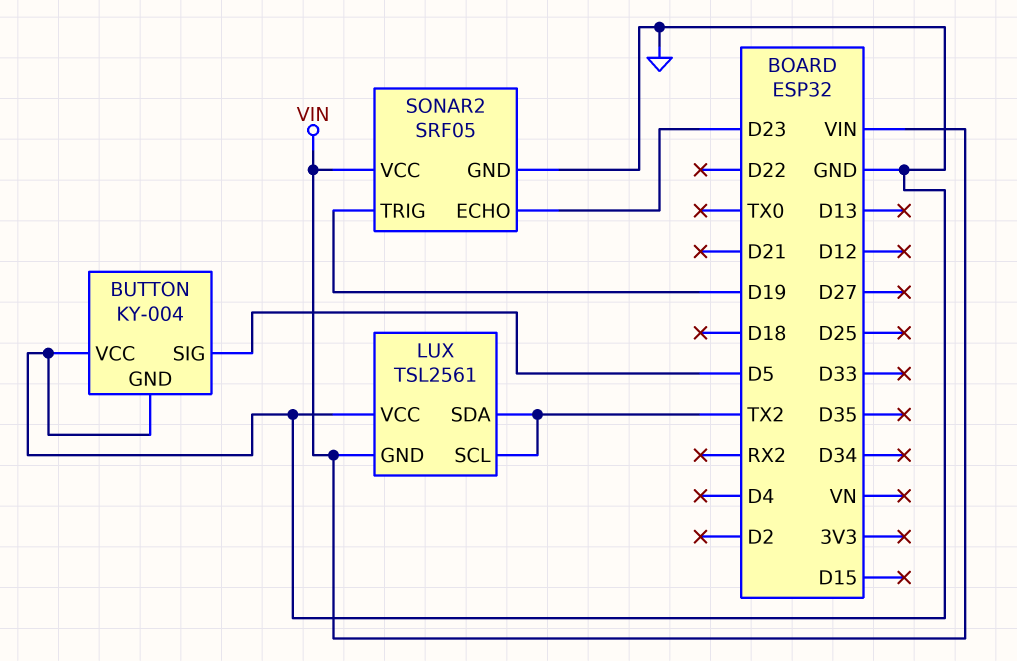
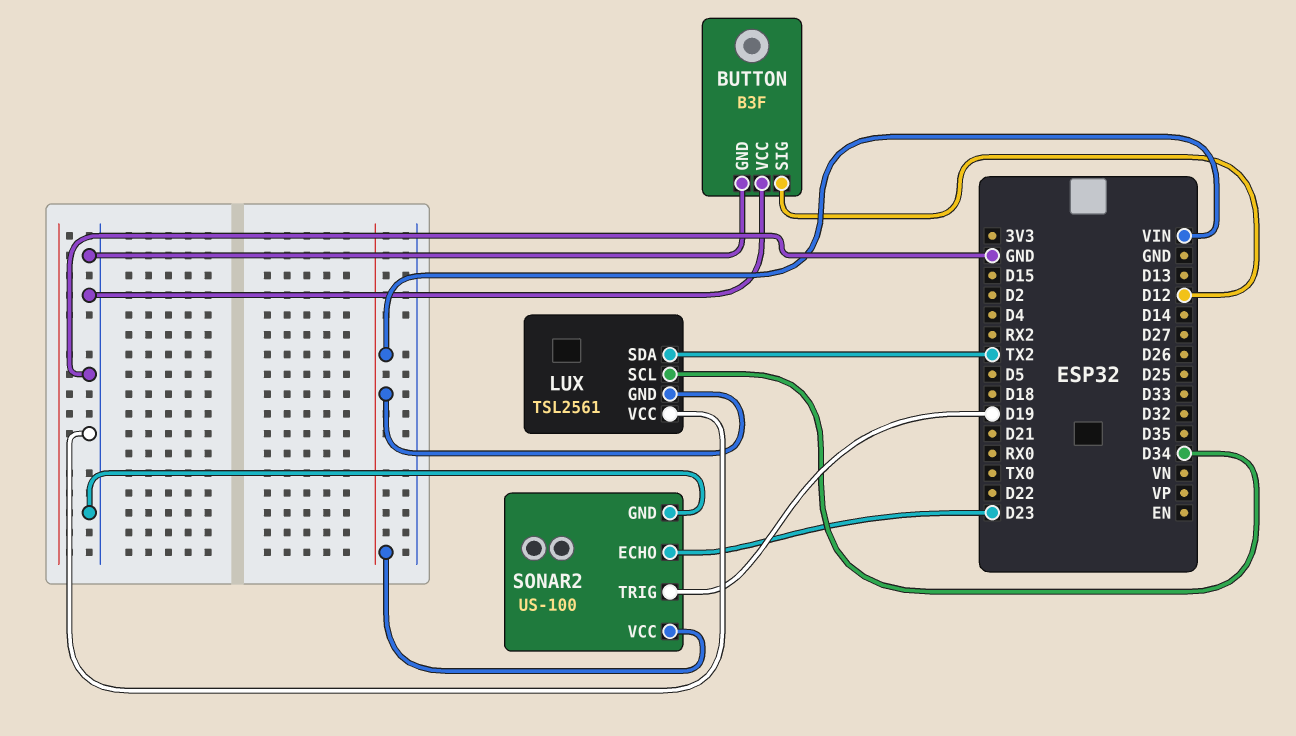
BUTTON: KY-004 -> B3F
BUTTON pin SIG: D5 -> D12
LUX pin SCL: TX2 -> D34
SONAR2: SRF05 -> US-100

